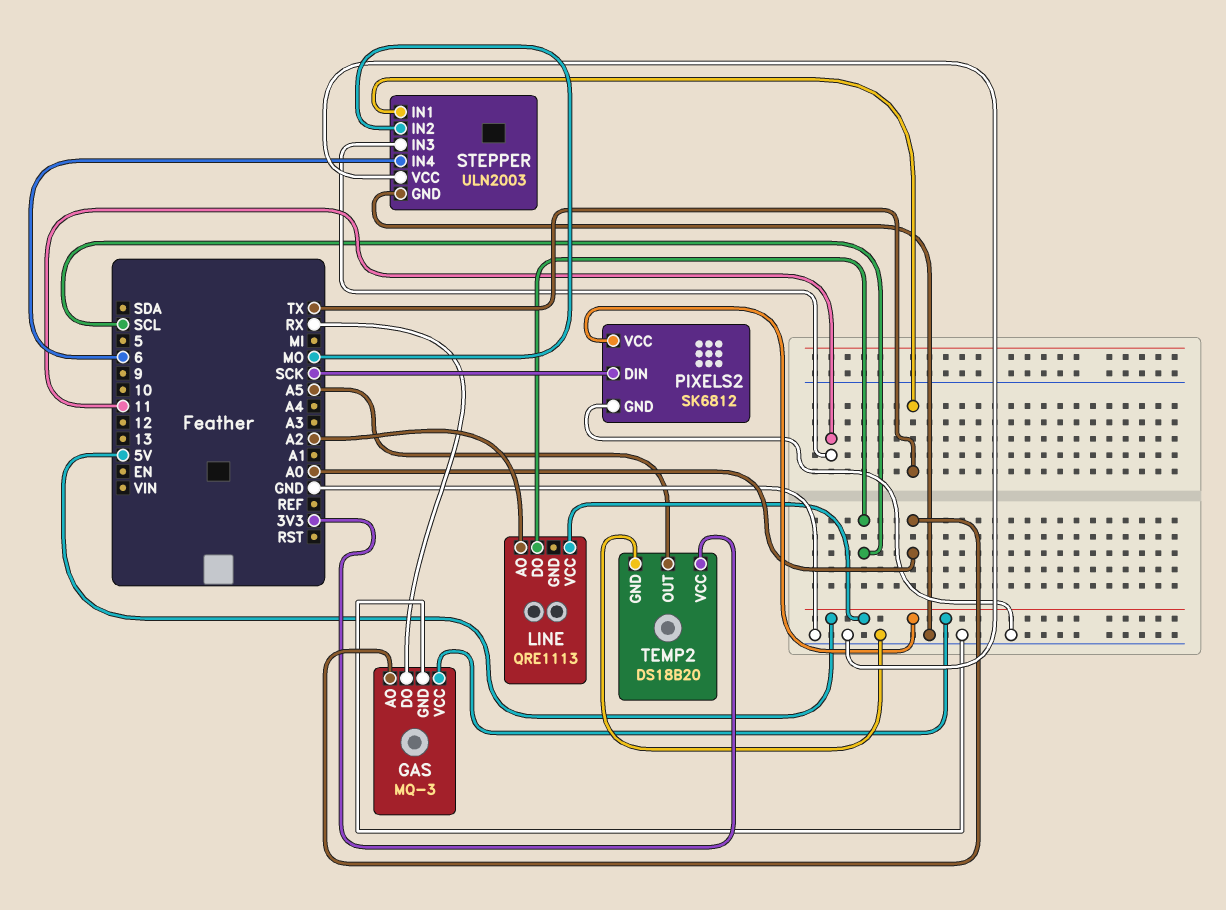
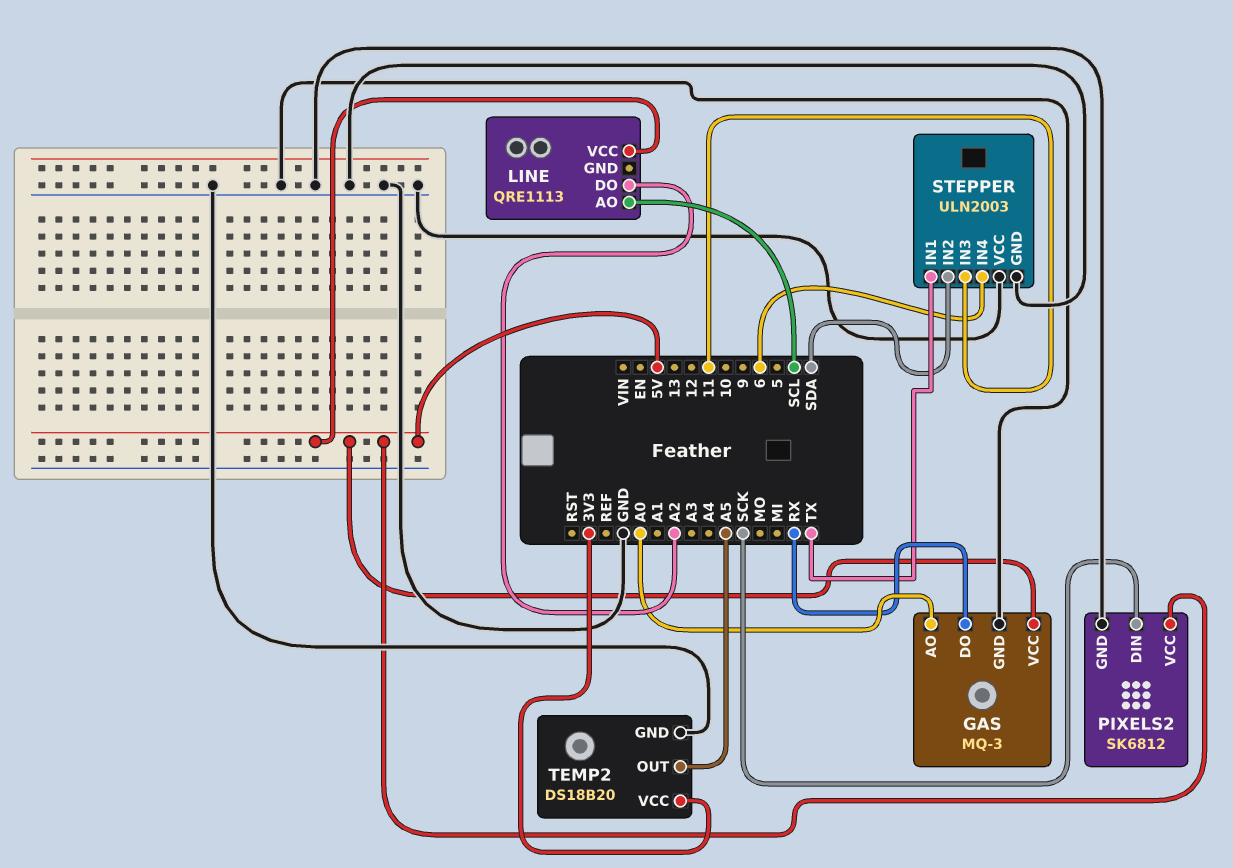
LINE pin AO: A2 -> SCL
LINE pin DO: SCL -> A2
STEPPER pin IN2: MO -> SDA

